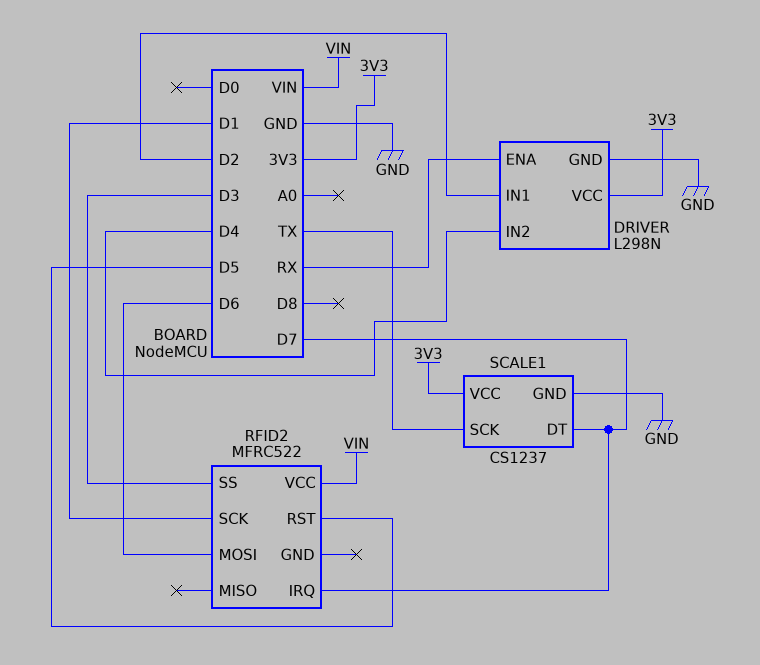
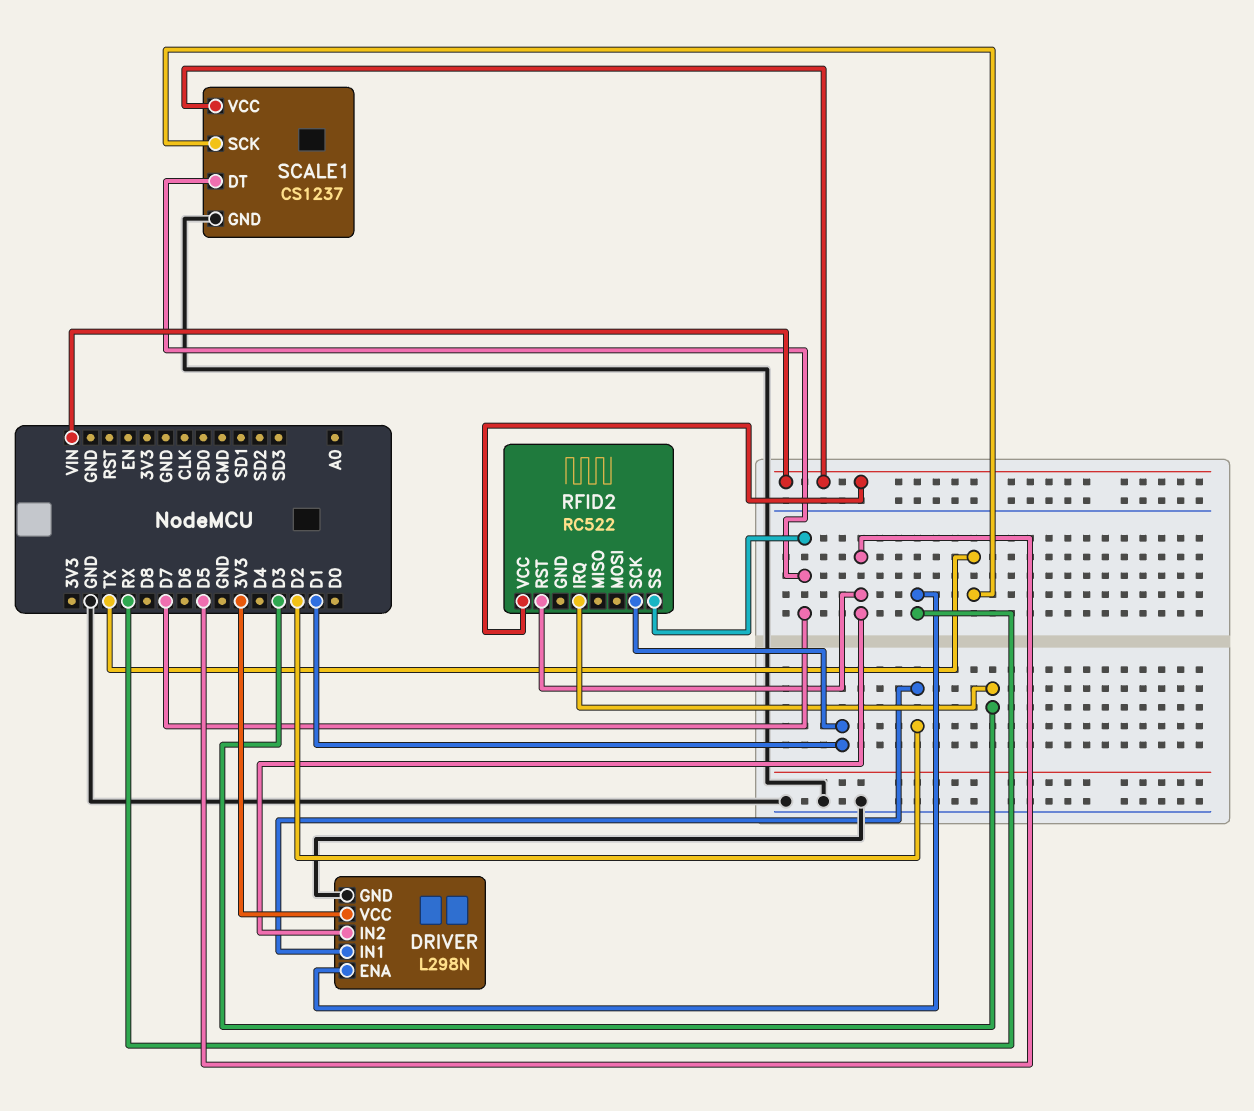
DRIVER pin IN2: D4 -> D5
RFID2: MFRC522 -> RC522
RFID2 pin IRQ: D7 -> D3
RFID2 pin MOSI: D6 -> none
RFID2 pin SS: D3 -> D7
SCALE1 pin VCC: 3V3 -> VIN

